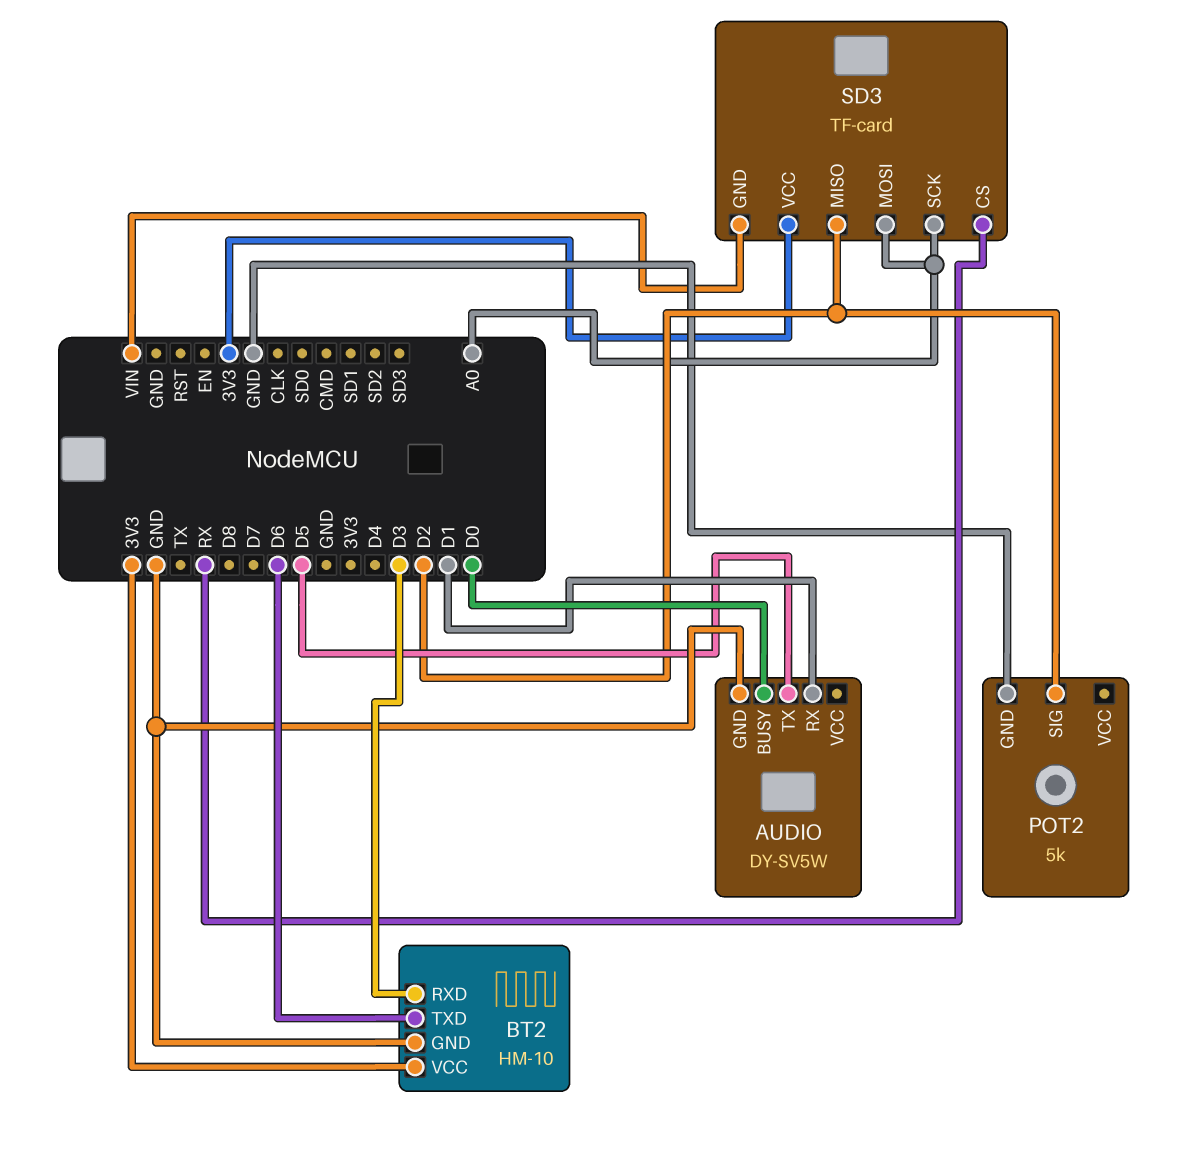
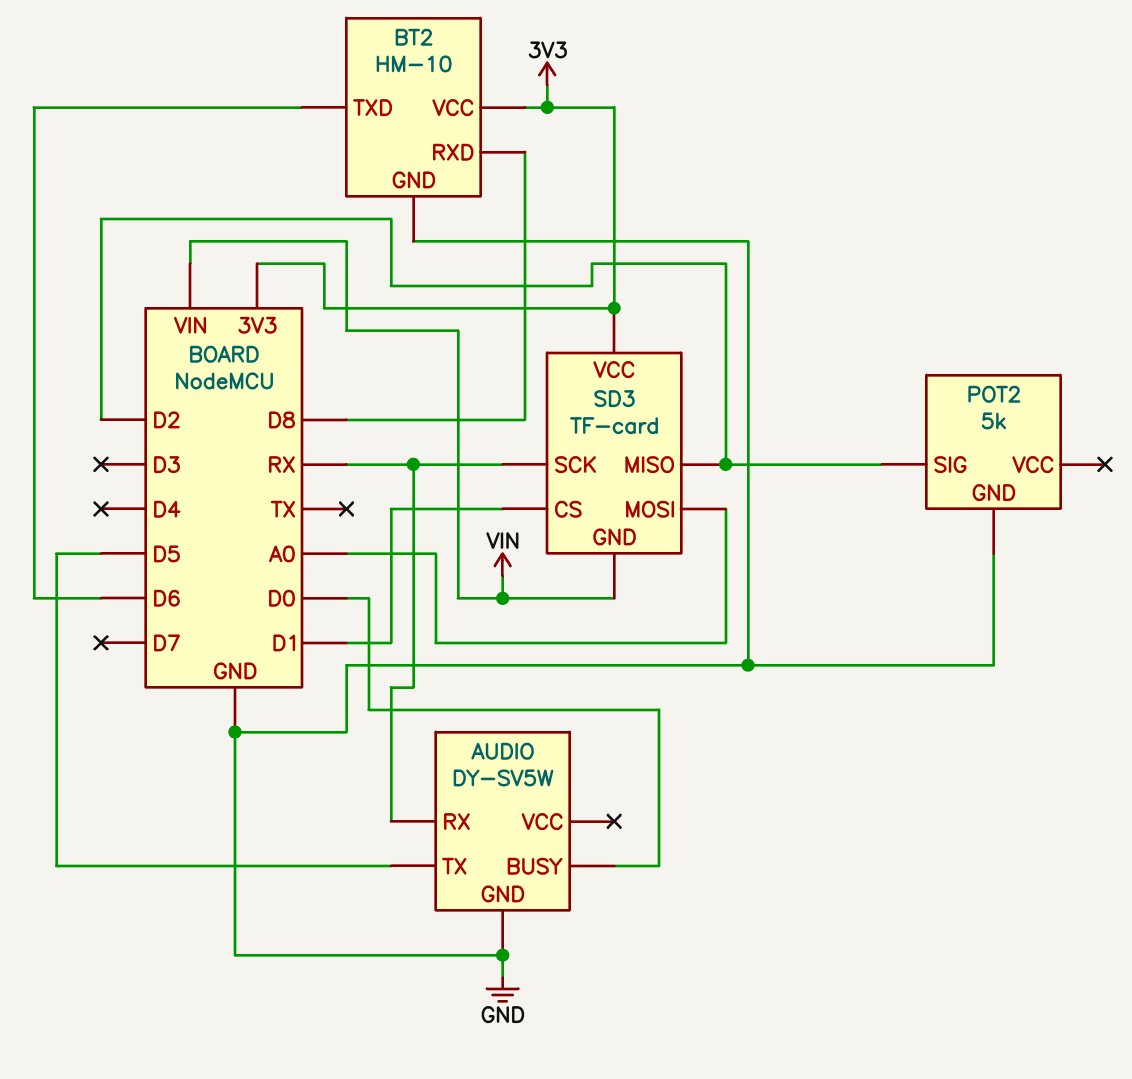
AUDIO pin RX: D1 -> RX
BT2 pin RXD: D3 -> D8
SD3 pin CS: RX -> D1
SD3 pin SCK: A0 -> RX

